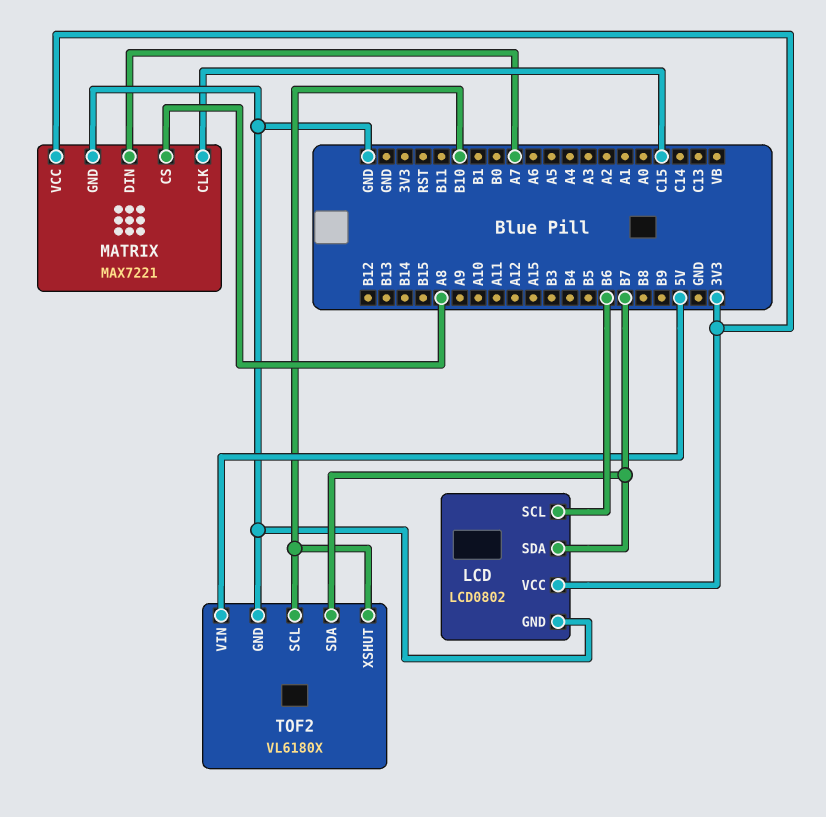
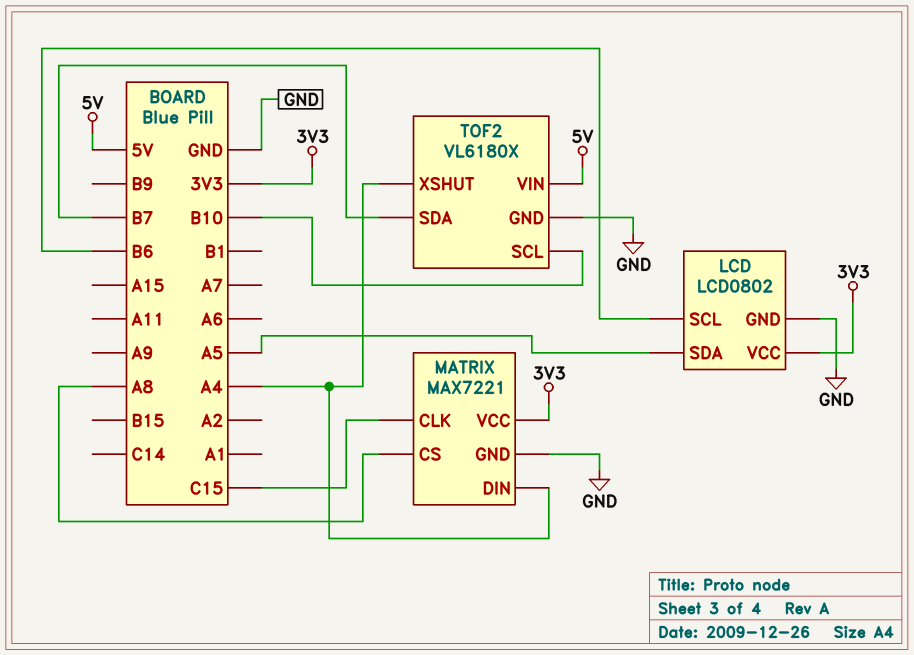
LCD pin SDA: B7 -> A5
MATRIX pin DIN: A7 -> A4
TOF2 pin XSHUT: B10 -> A4

